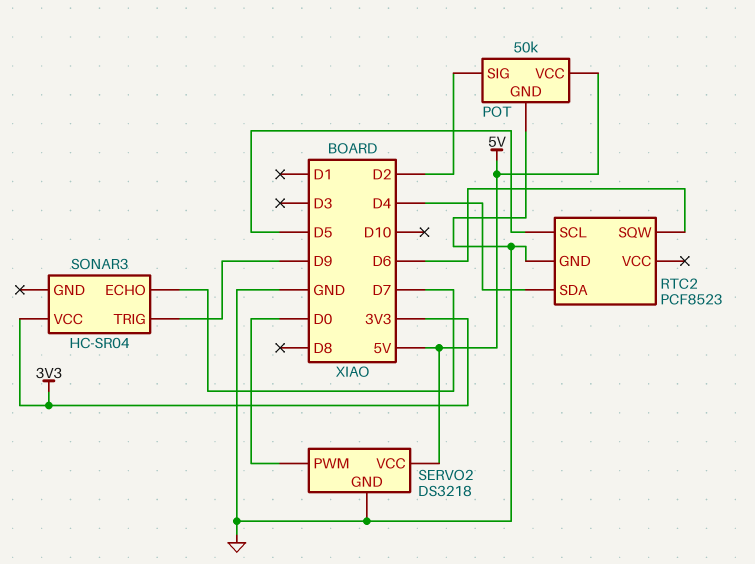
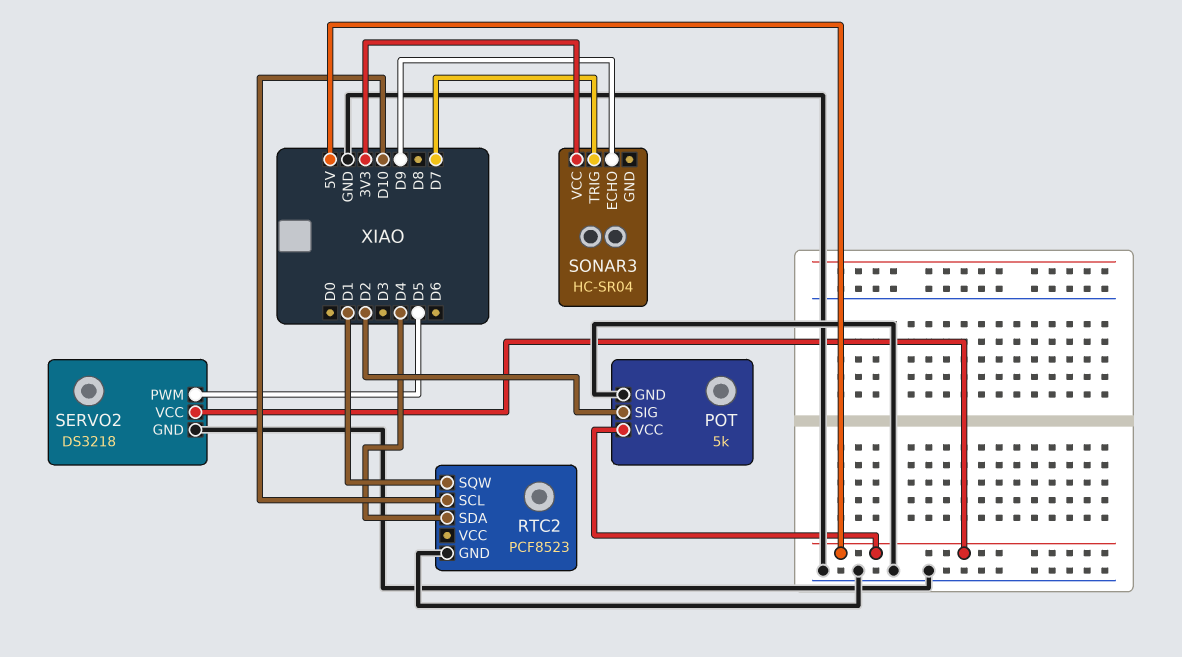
POT: 50k -> 5k
RTC2 pin SCL: D5 -> D10
RTC2 pin SQW: D6 -> D1
SERVO2 pin PWM: D0 -> D5
SONAR3 pin ECHO: D7 -> D9
SONAR3 pin TRIG: D9 -> D7

